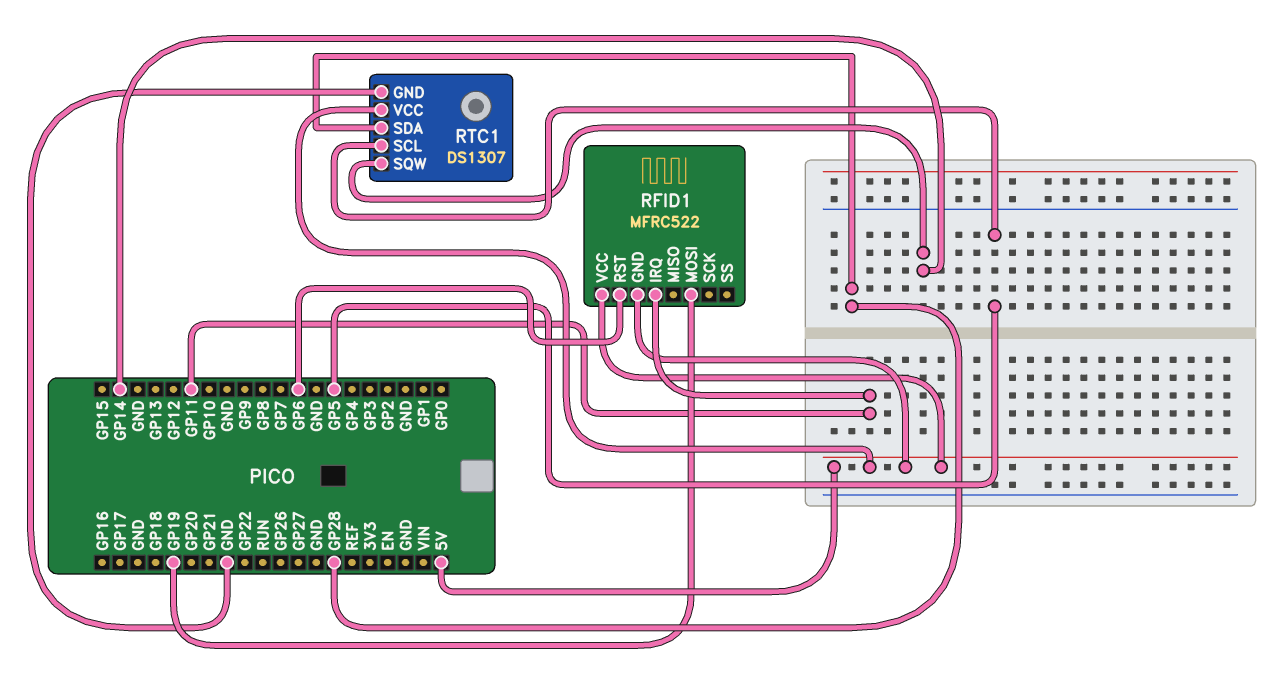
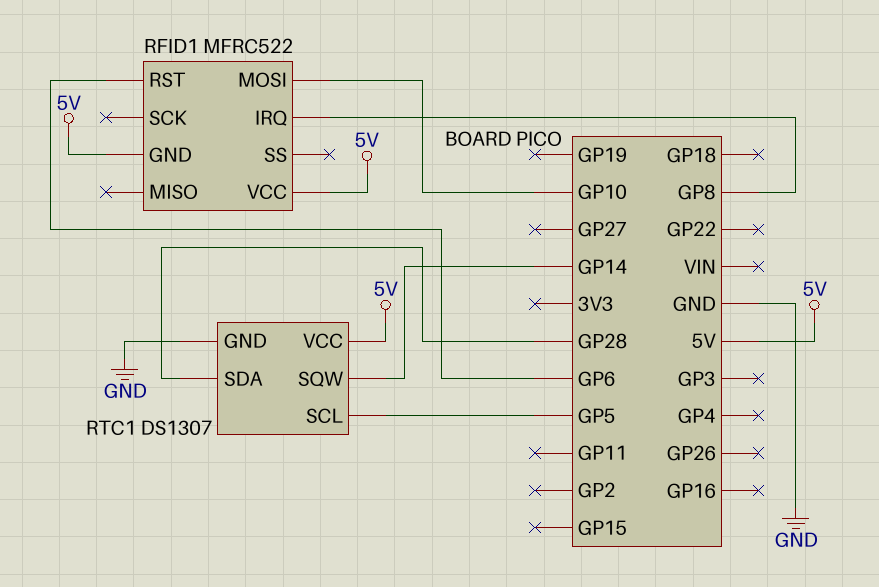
RFID1 pin IRQ: GP11 -> GP8
RFID1 pin MOSI: GP19 -> GP10

